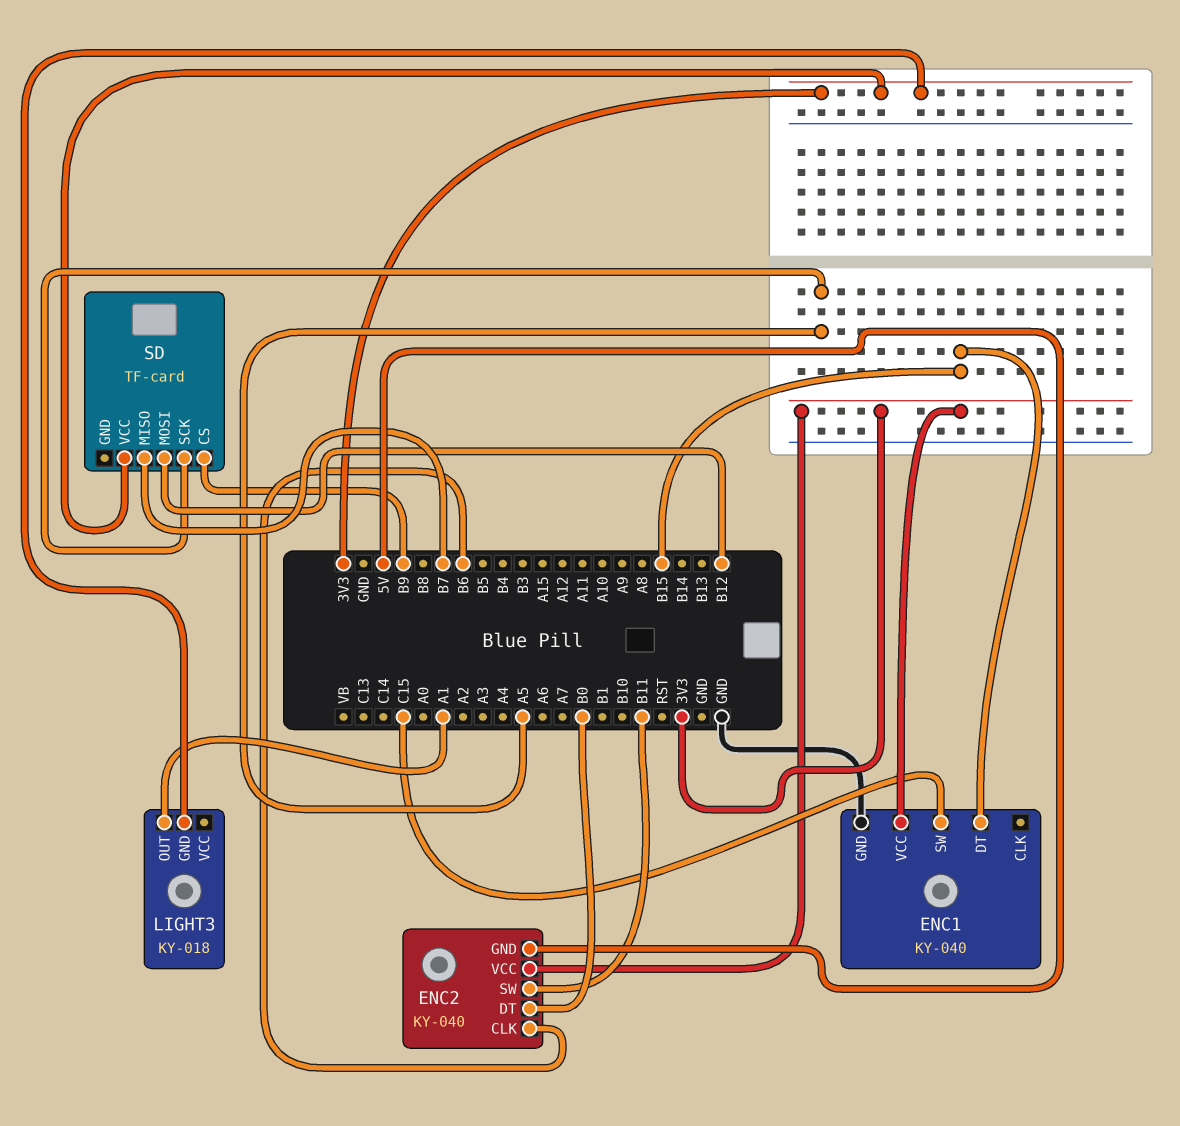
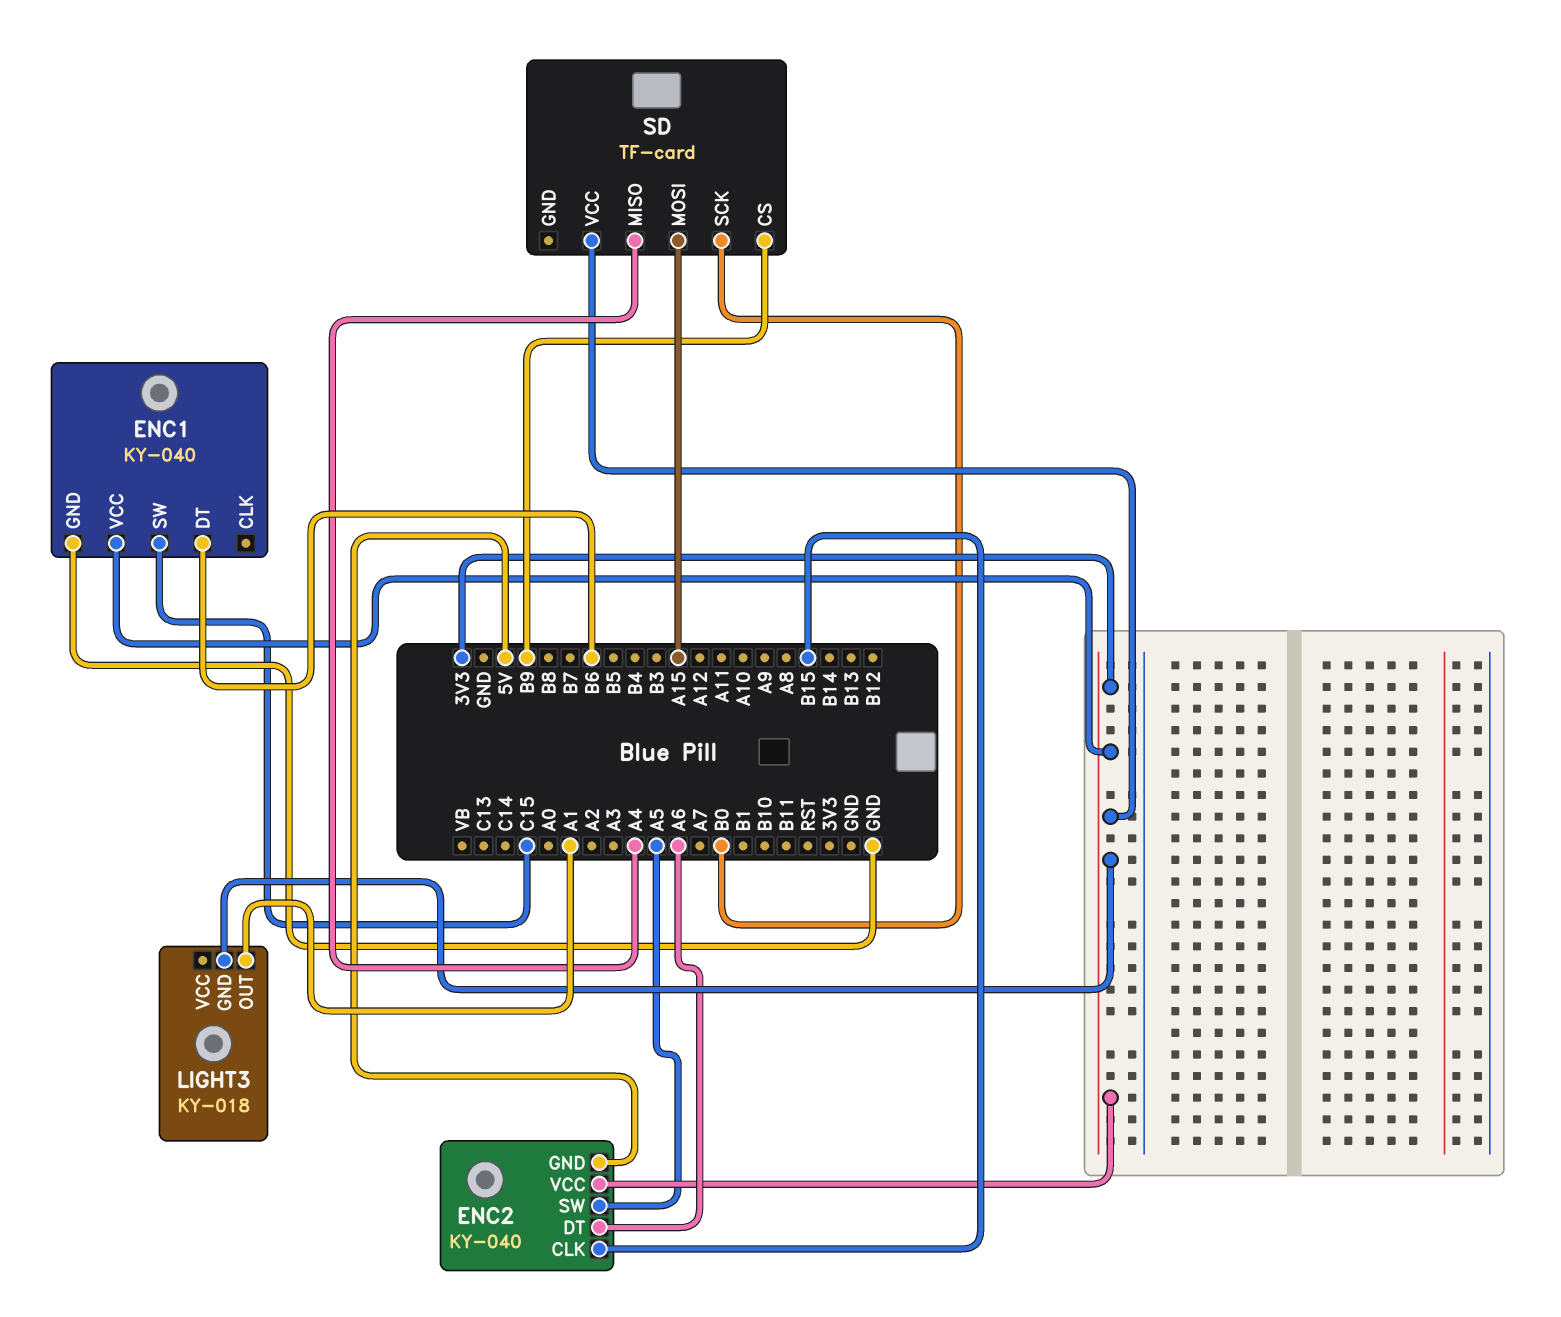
ENC1 pin DT: B15 -> B6
ENC2 pin CLK: B6 -> B15
ENC2 pin DT: B0 -> A6
ENC2 pin SW: B11 -> A5
SD pin MISO: B7 -> A4
SD pin MOSI: B12 -> A15
SD pin SCK: A5 -> B0

